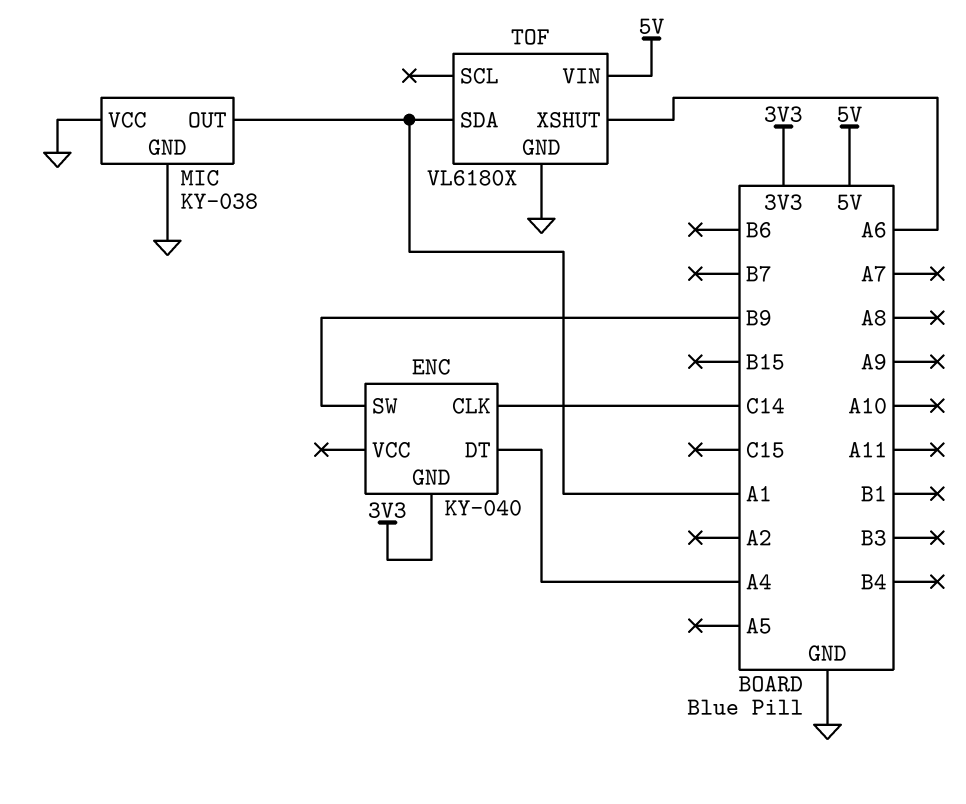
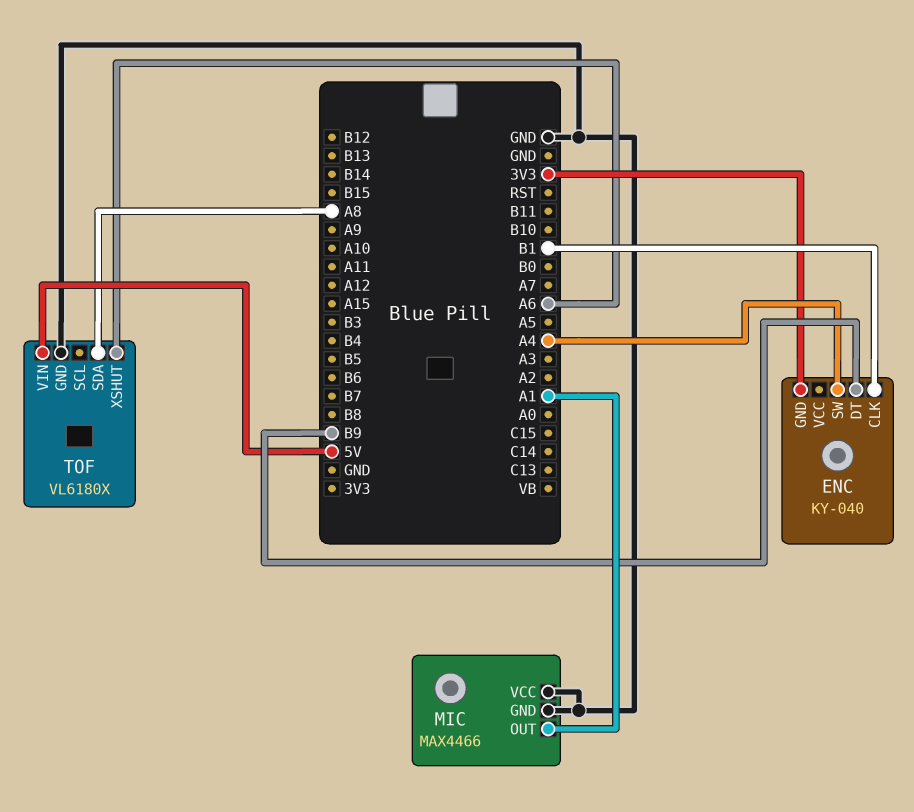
ENC pin CLK: C14 -> B1
ENC pin DT: A4 -> B9
ENC pin SW: B9 -> A4
MIC: KY-038 -> MAX4466
TOF pin SDA: A1 -> A8

